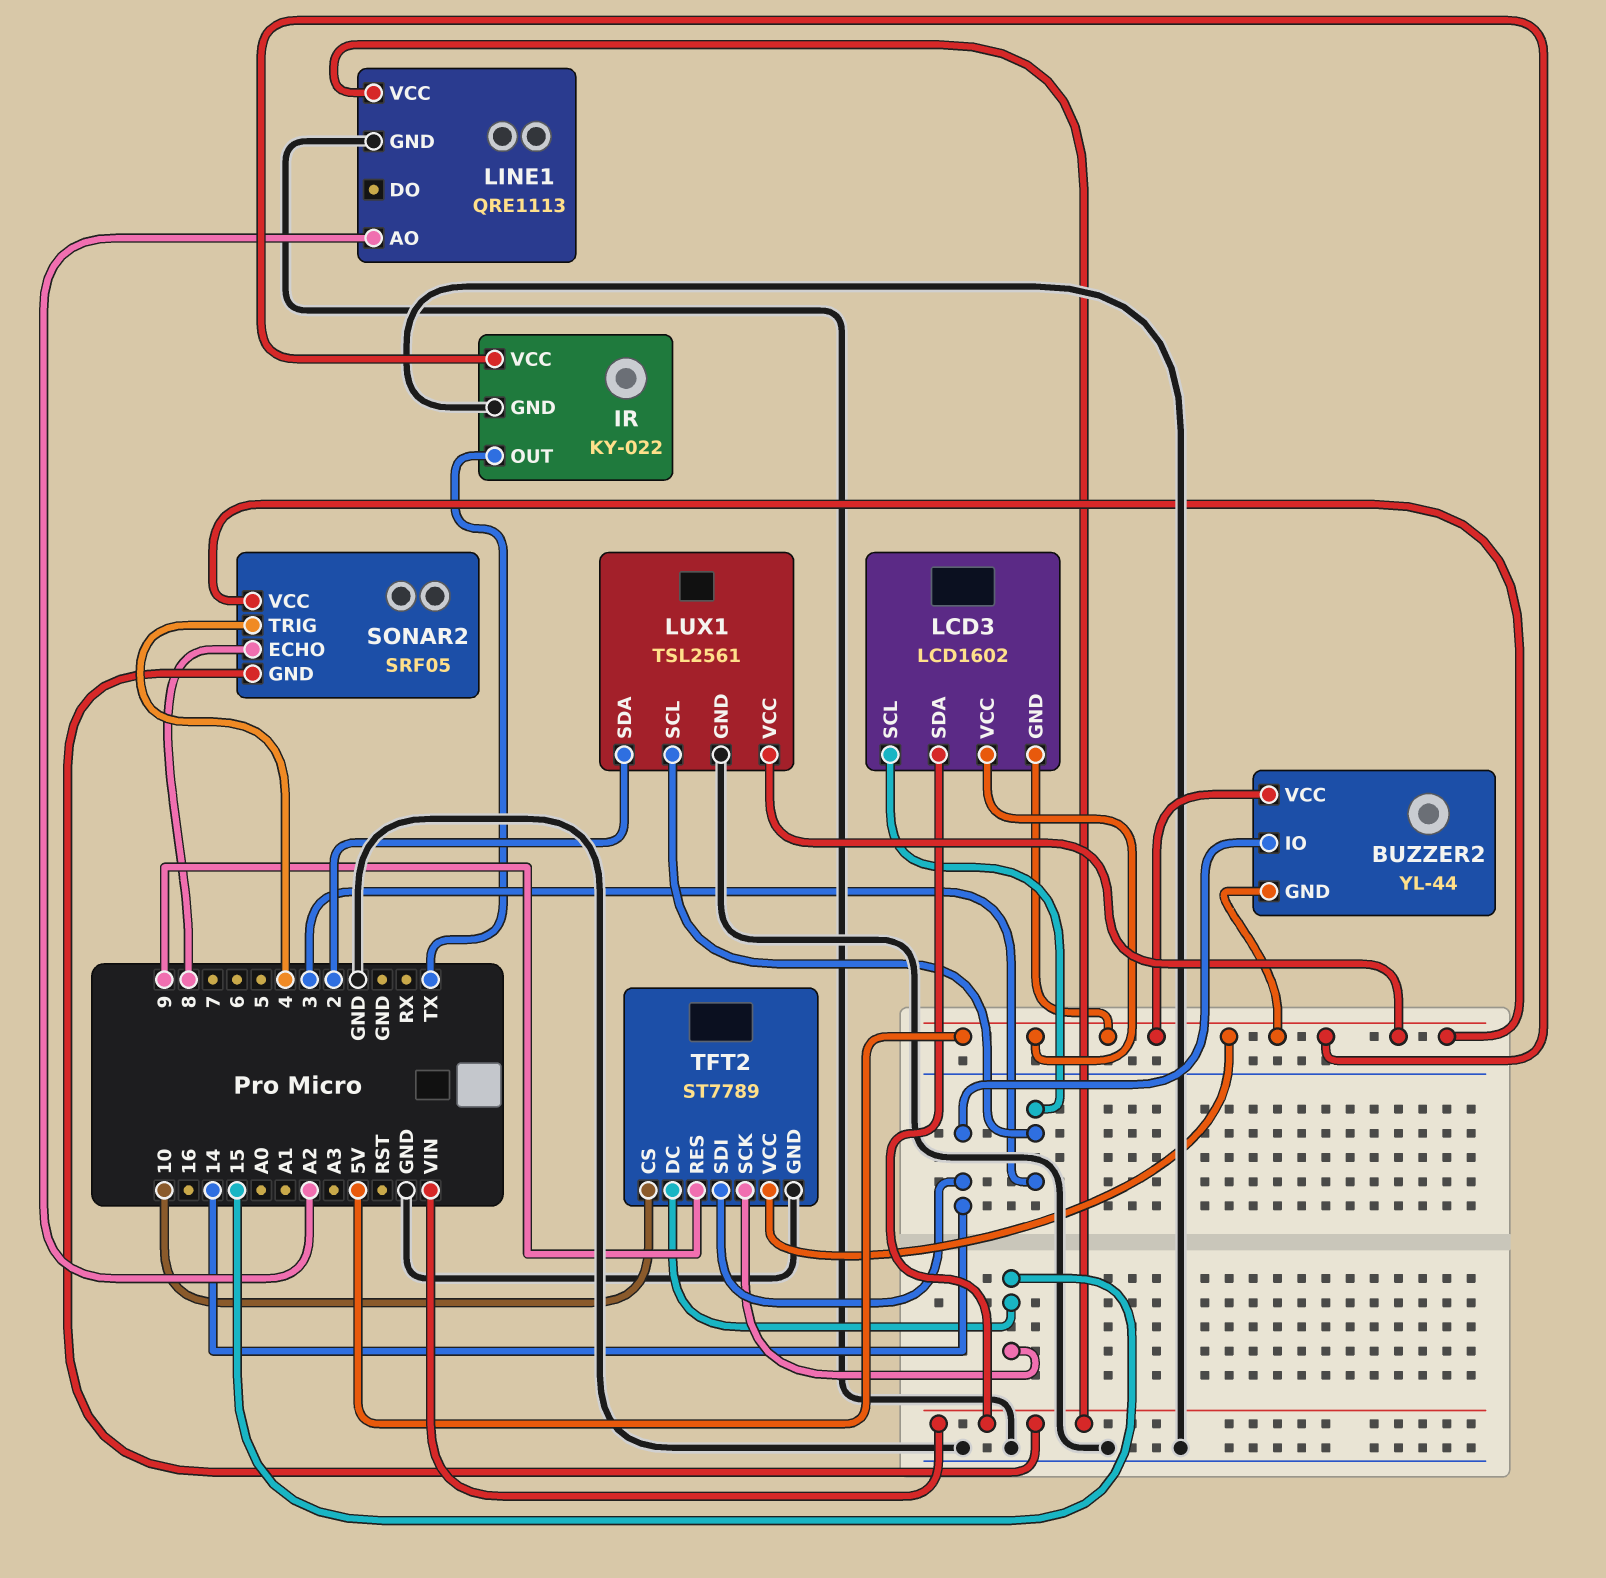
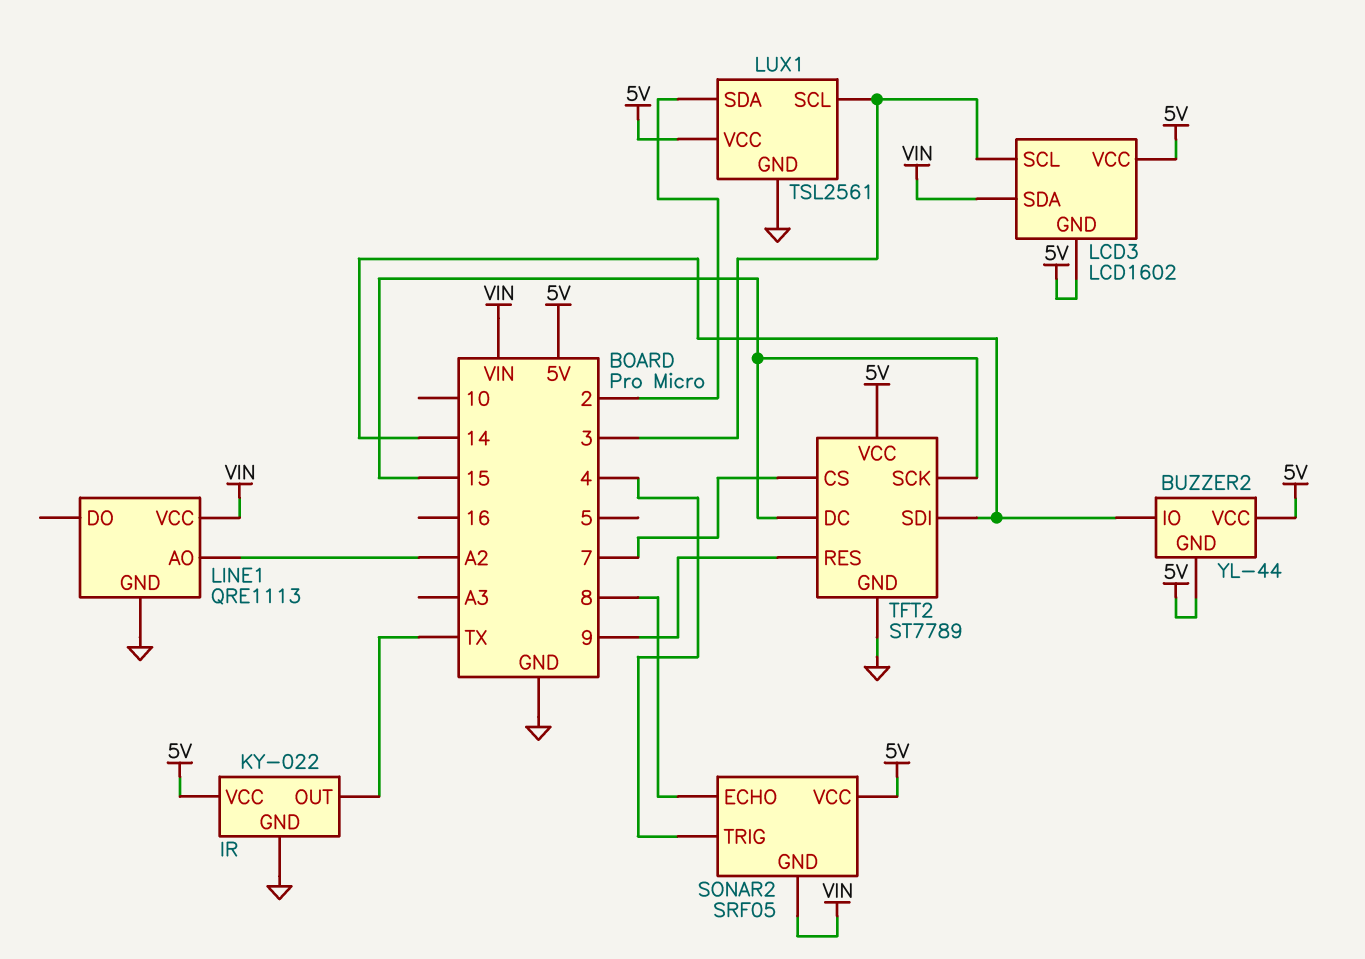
TFT2 pin CS: 10 -> 7

